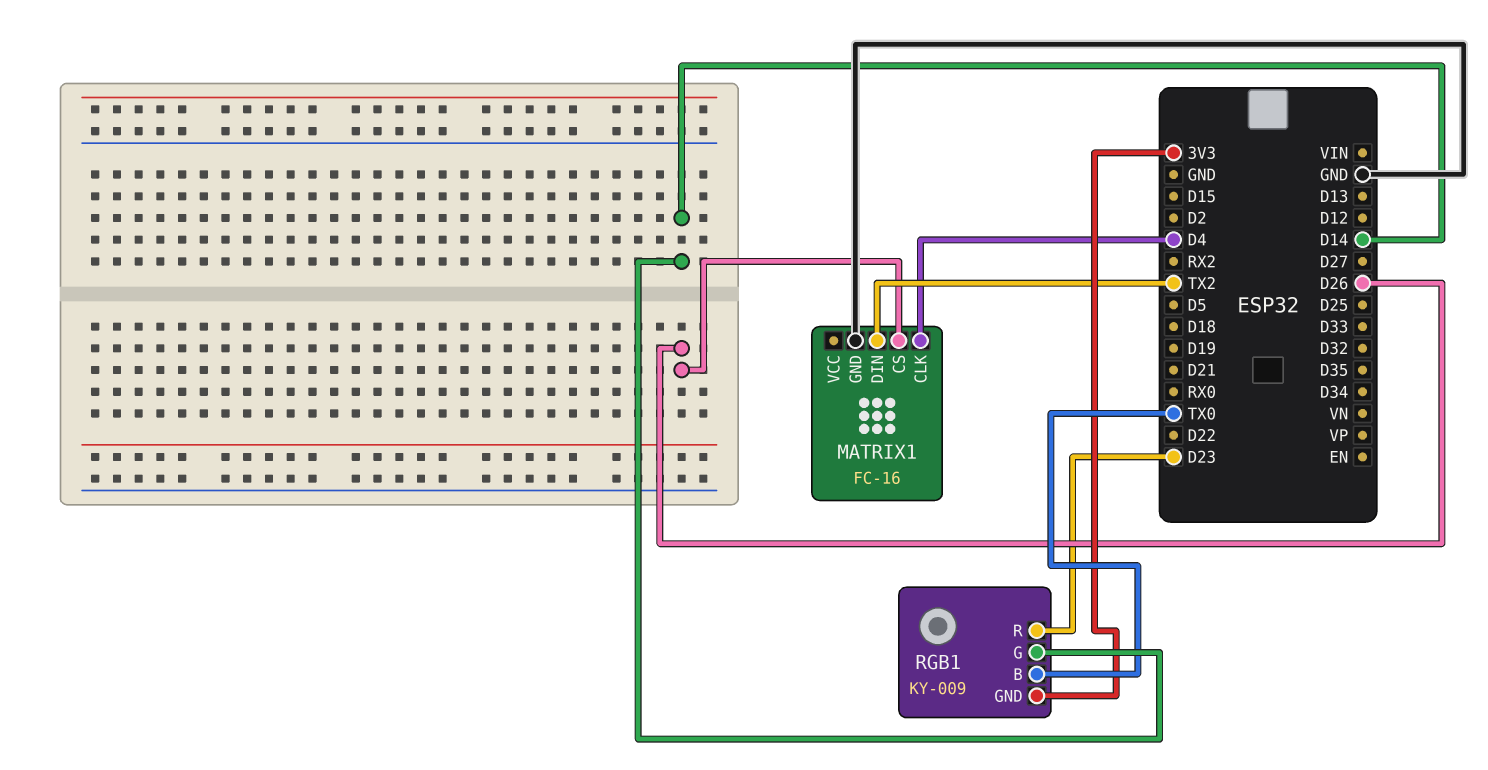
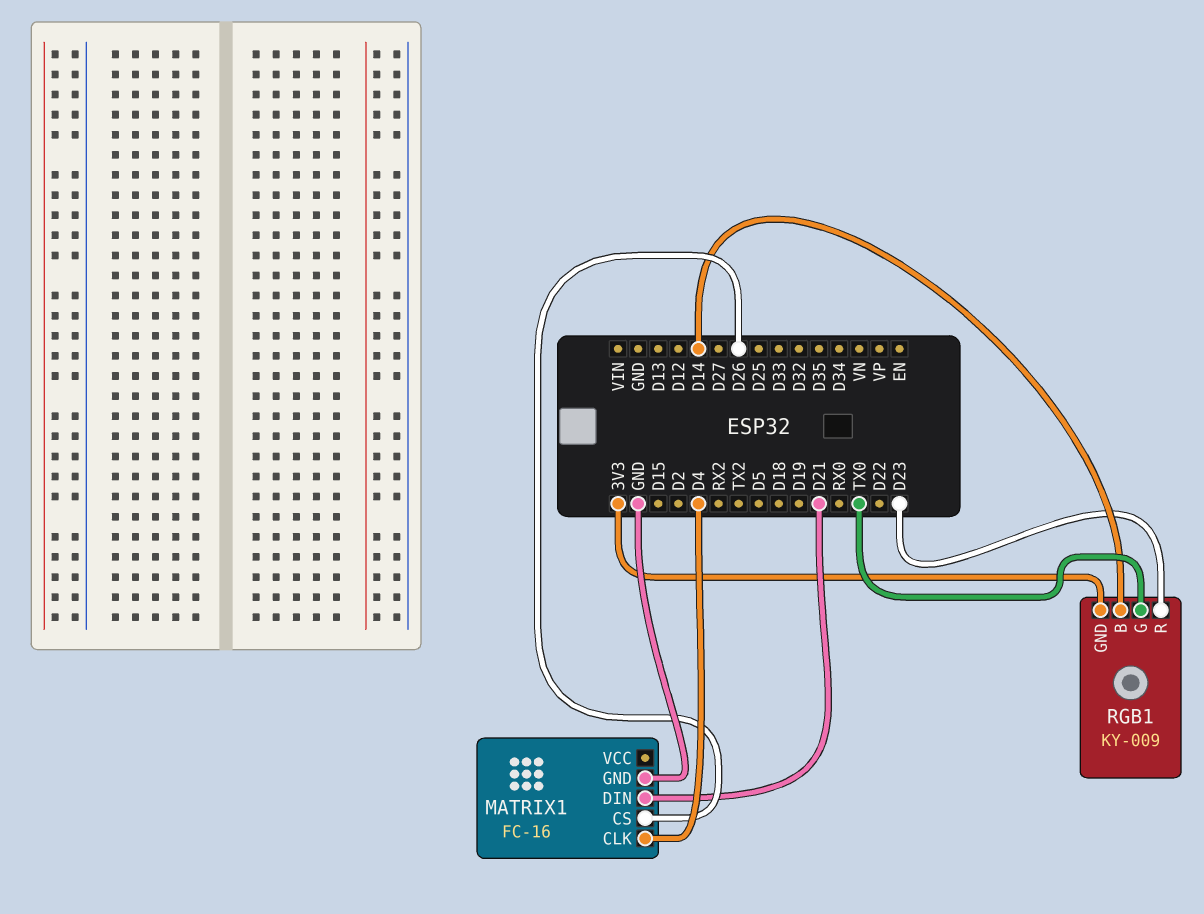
MATRIX1 pin DIN: TX2 -> D21
RGB1 pin B: TX0 -> D14
RGB1 pin G: D14 -> TX0

